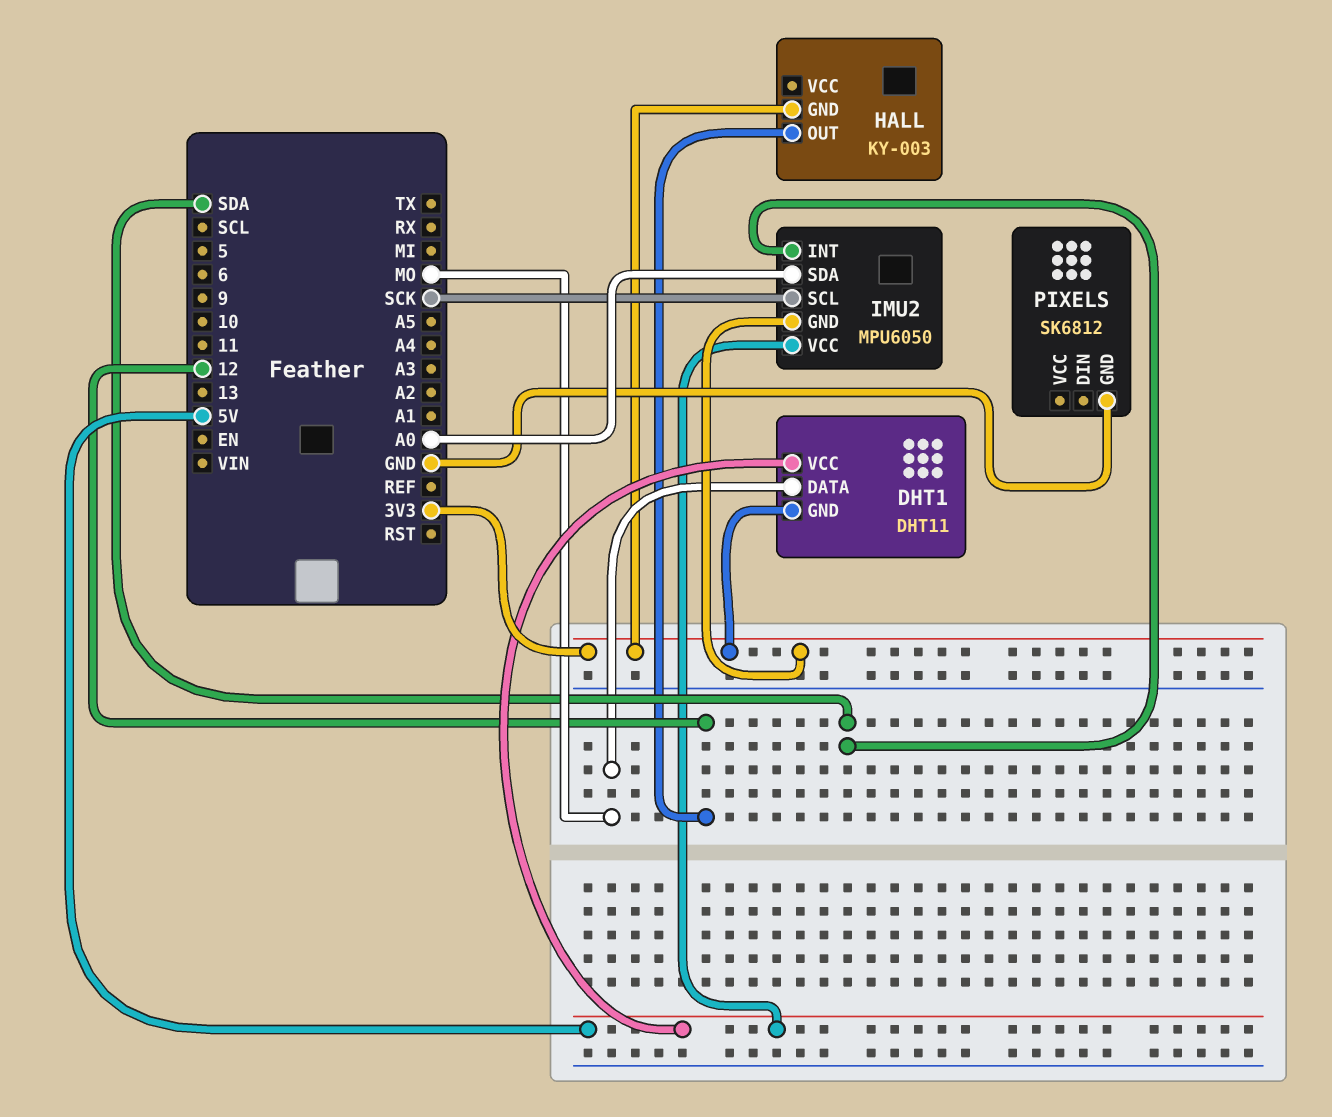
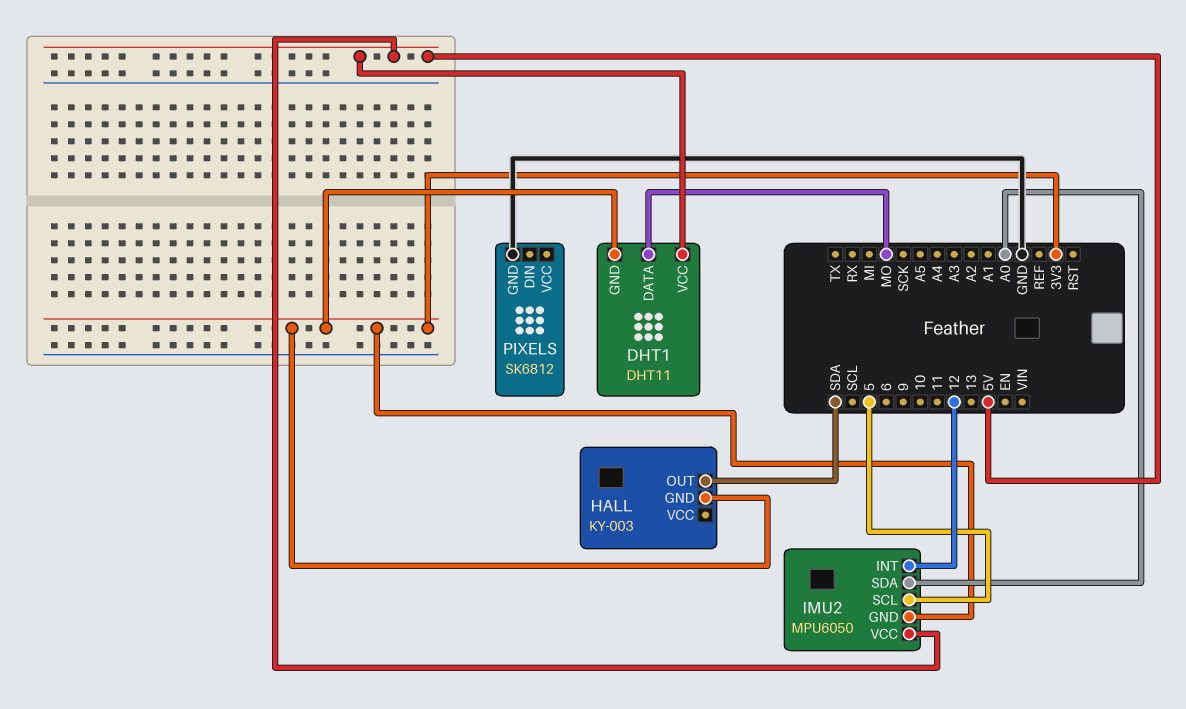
HALL pin OUT: 12 -> SDA
IMU2 pin INT: SDA -> 12
IMU2 pin SCL: SCK -> 5

